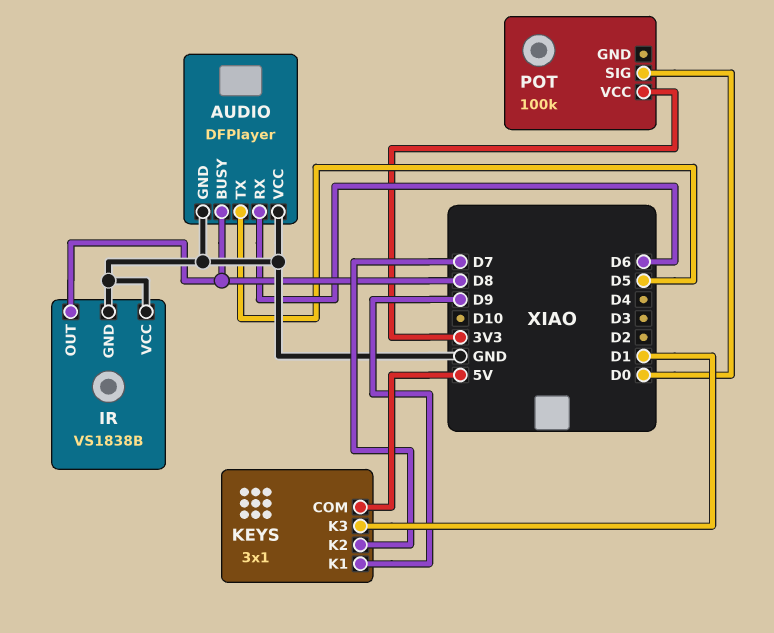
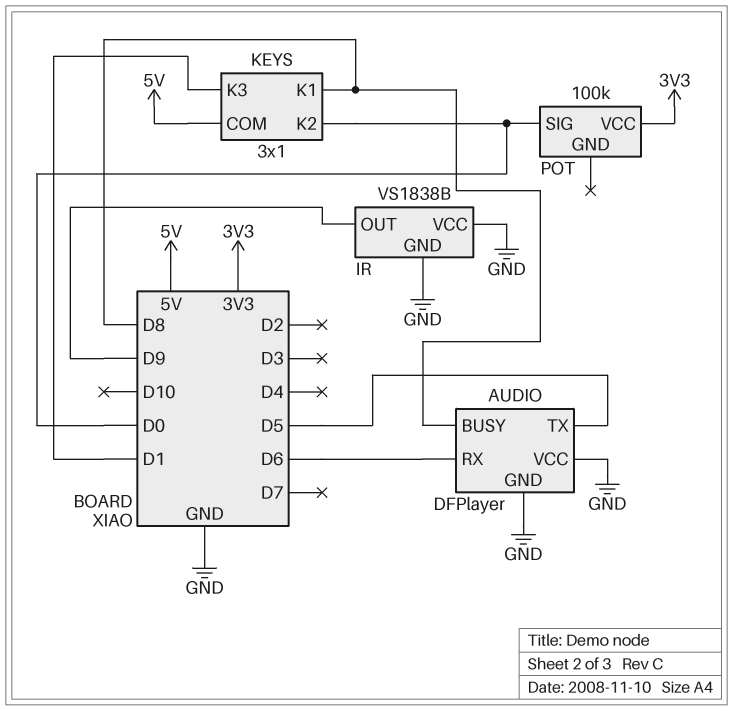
IR pin OUT: D8 -> D9
KEYS pin K1: D9 -> D8
KEYS pin K2: D7 -> D0

